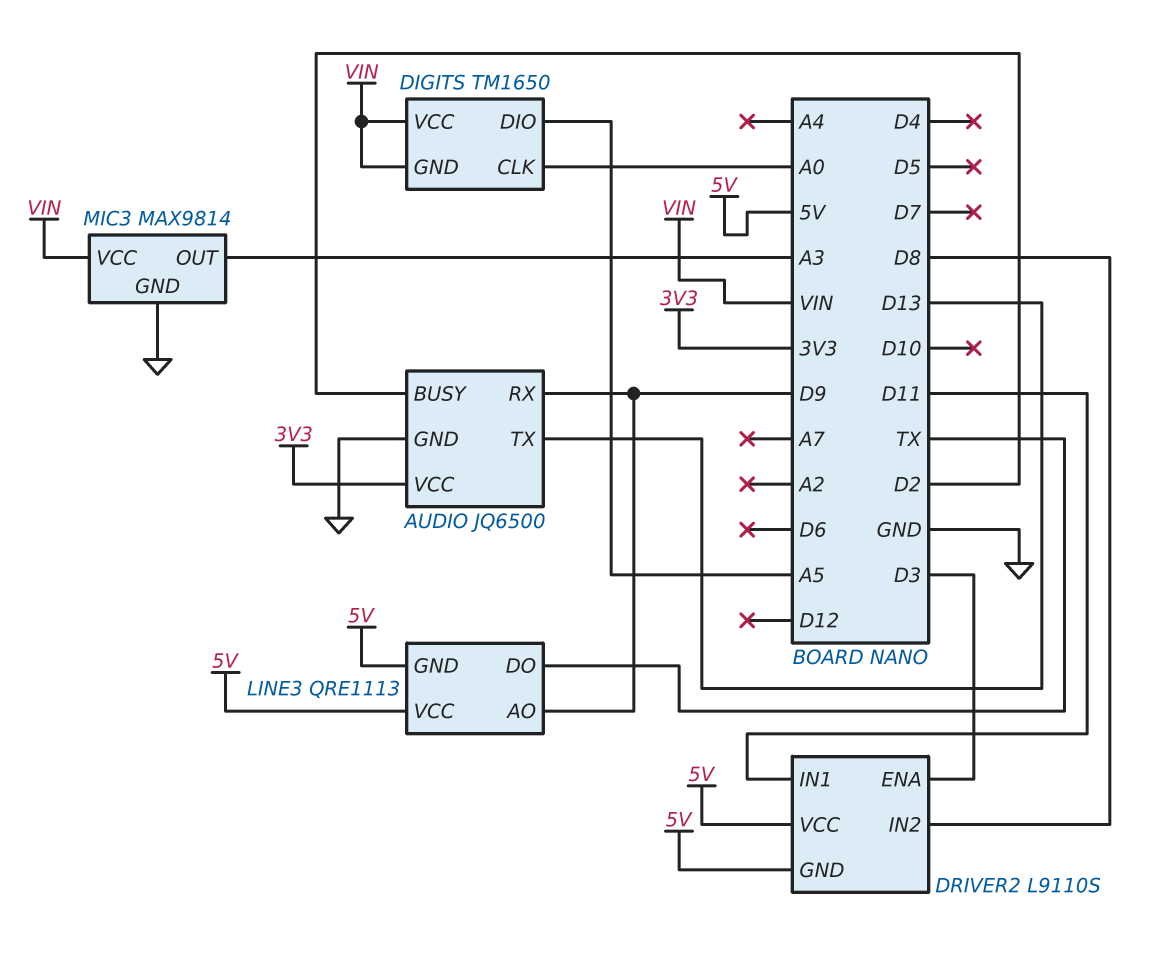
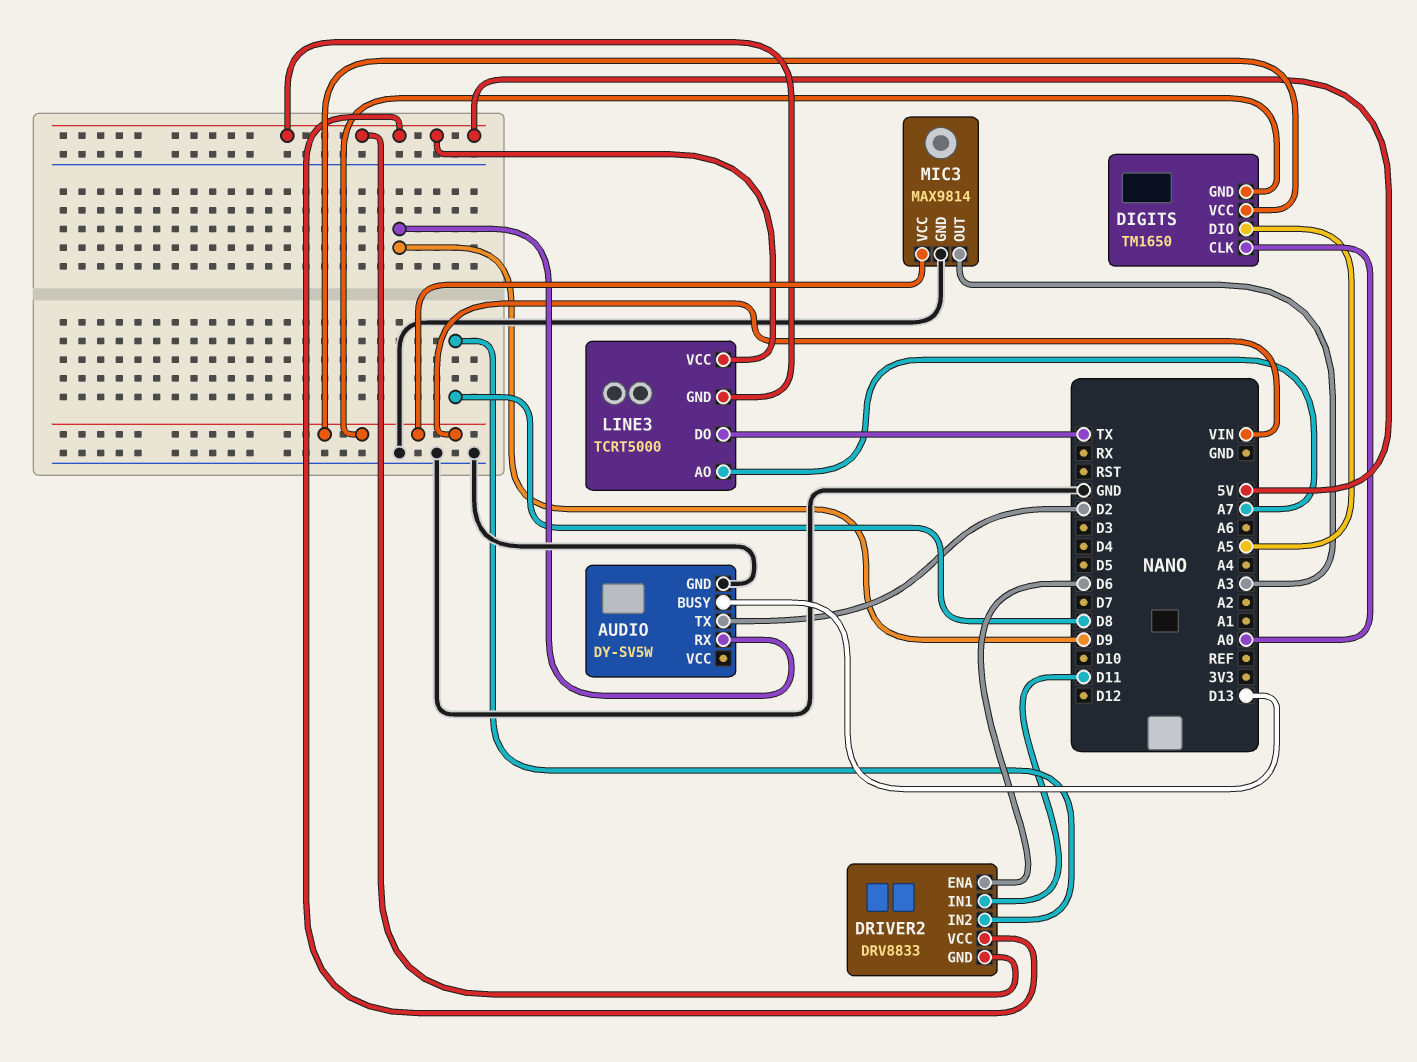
AUDIO: JQ6500 -> DY-SV5W
AUDIO pin BUSY: D2 -> D13
AUDIO pin TX: D13 -> D2
AUDIO pin VCC: 3V3 -> none
DRIVER2: L9110S -> DRV8833
DRIVER2 pin ENA: D3 -> D6
LINE3: QRE1113 -> TCRT5000
LINE3 pin AO: D9 -> A7

